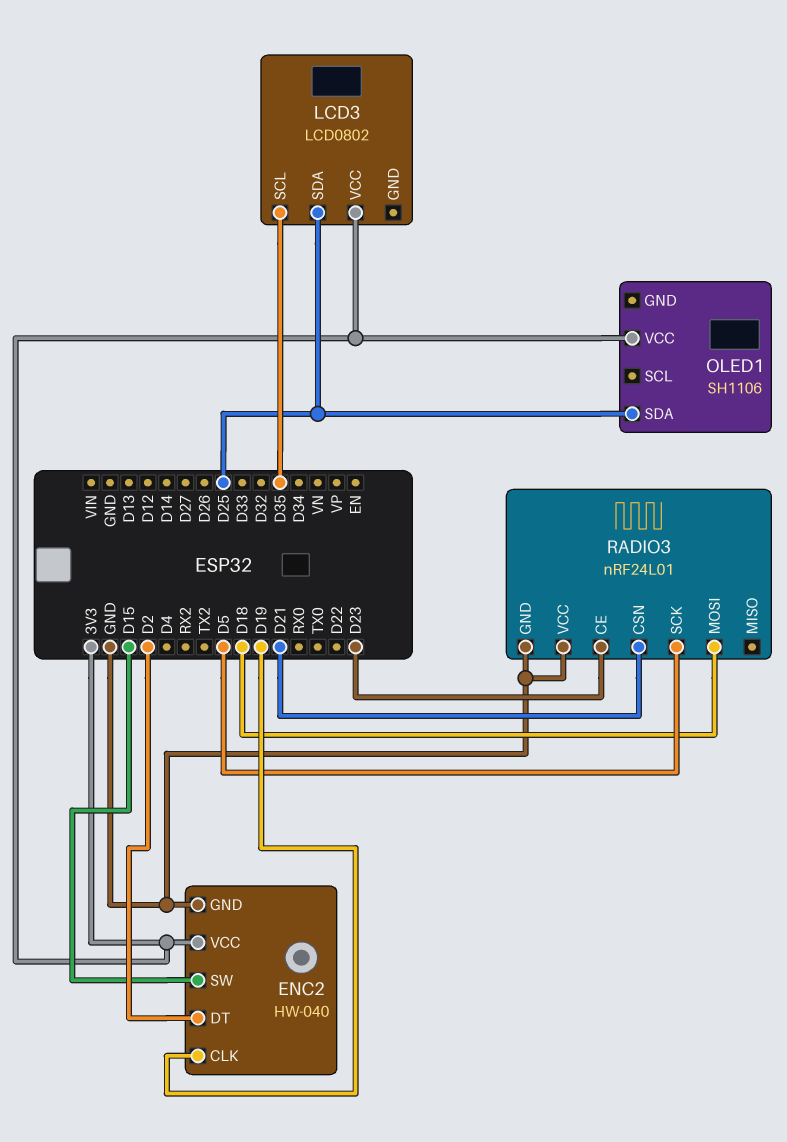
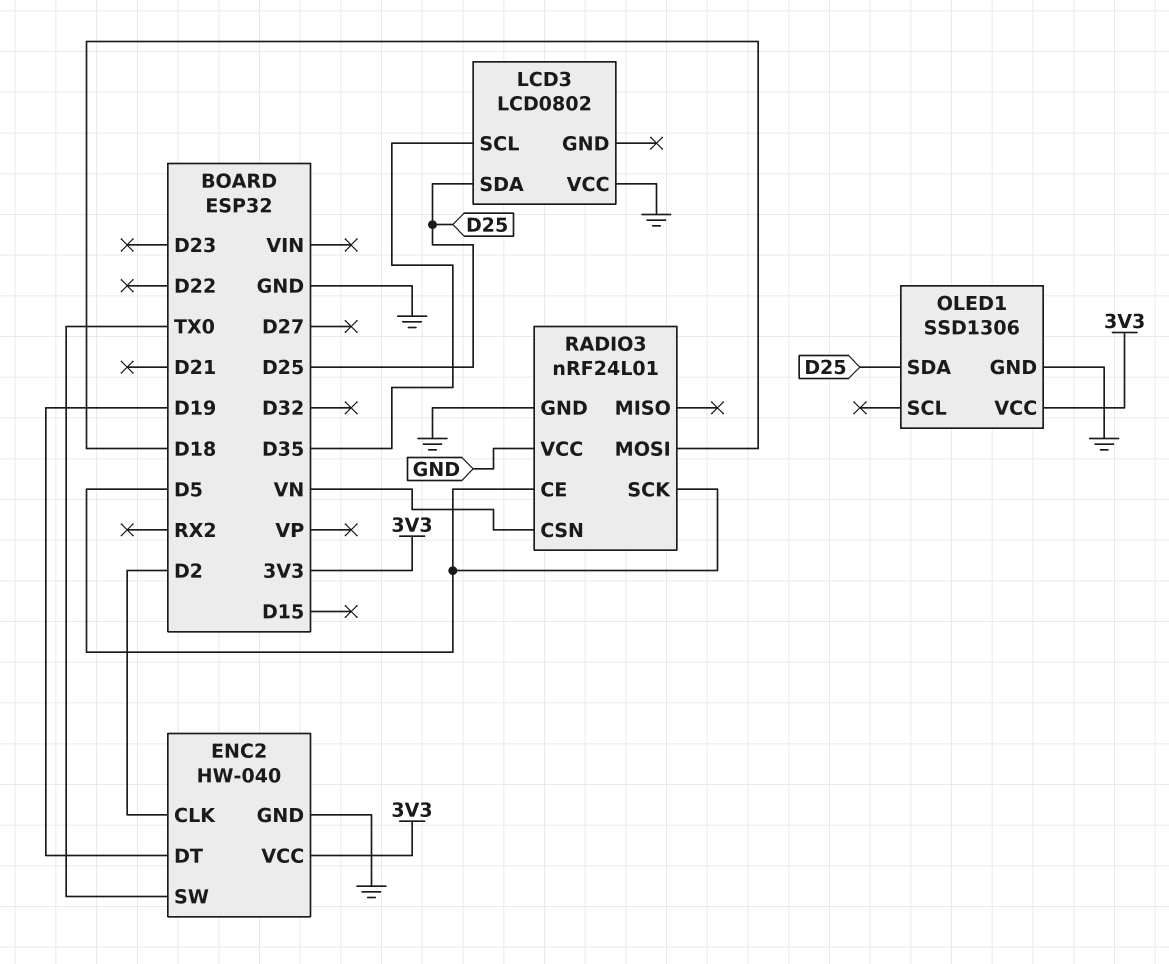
ENC2 pin CLK: D19 -> D2
ENC2 pin DT: D2 -> D19
ENC2 pin SW: D15 -> TX0
LCD3 pin VCC: 3V3 -> GND
OLED1: SH1106 -> SSD1306
OLED1 pin GND: none -> GND
RADIO3 pin CE: D23 -> D5
RADIO3 pin CSN: D21 -> VN

